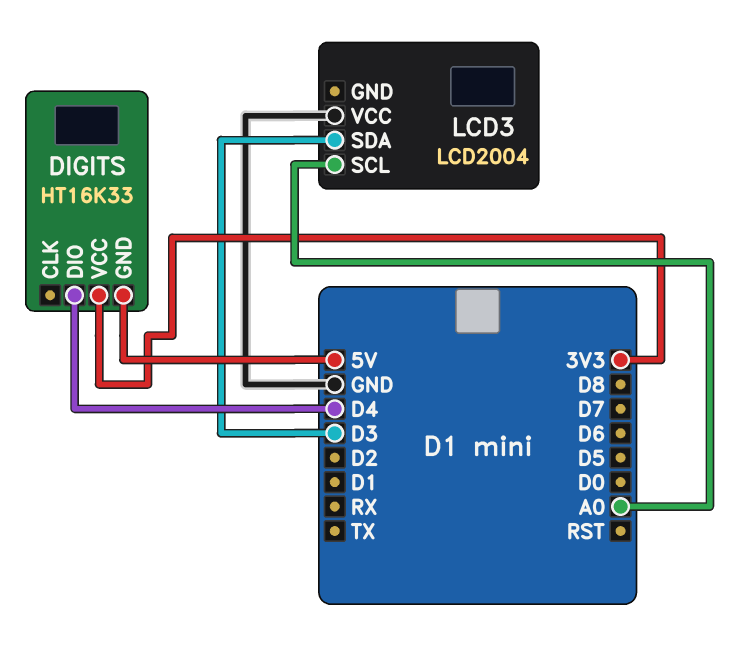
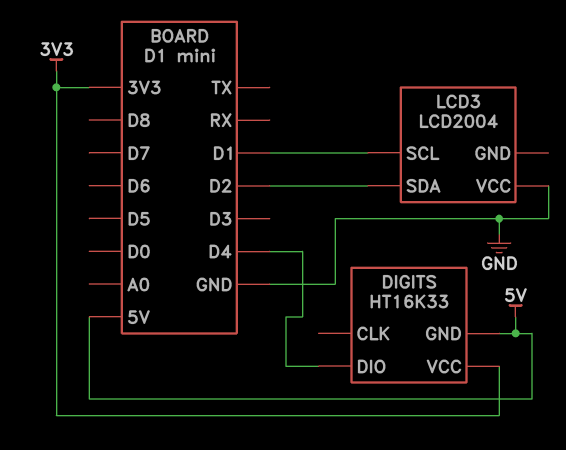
LCD3 pin SCL: A0 -> D1
LCD3 pin SDA: D3 -> D2

